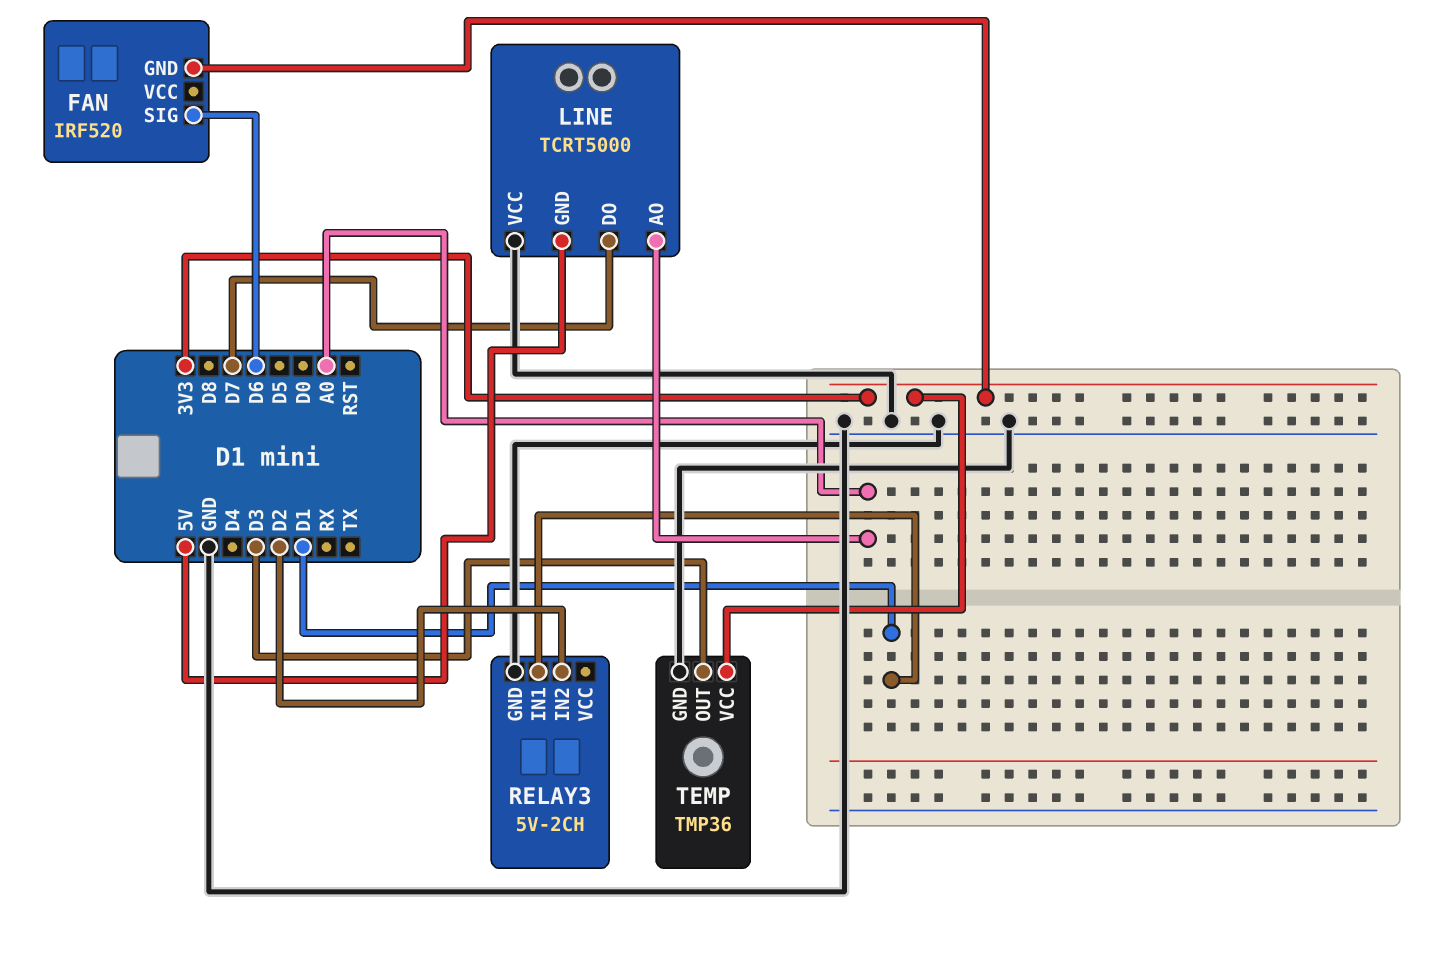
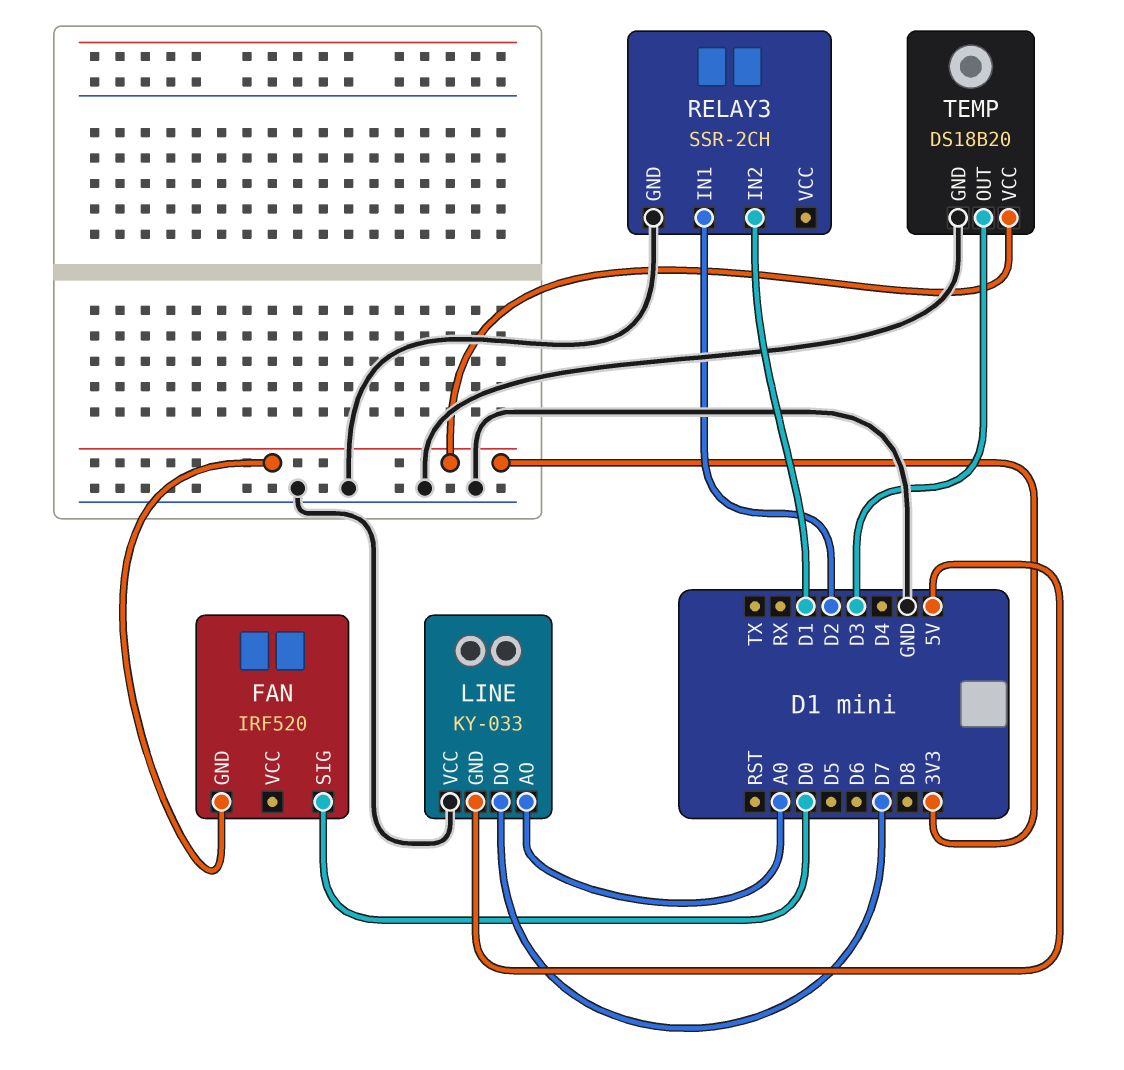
FAN pin SIG: D6 -> D0
LINE: TCRT5000 -> KY-033
RELAY3: 5V-2CH -> SSR-2CH
RELAY3 pin IN1: D1 -> D2
RELAY3 pin IN2: D2 -> D1
TEMP: TMP36 -> DS18B20

